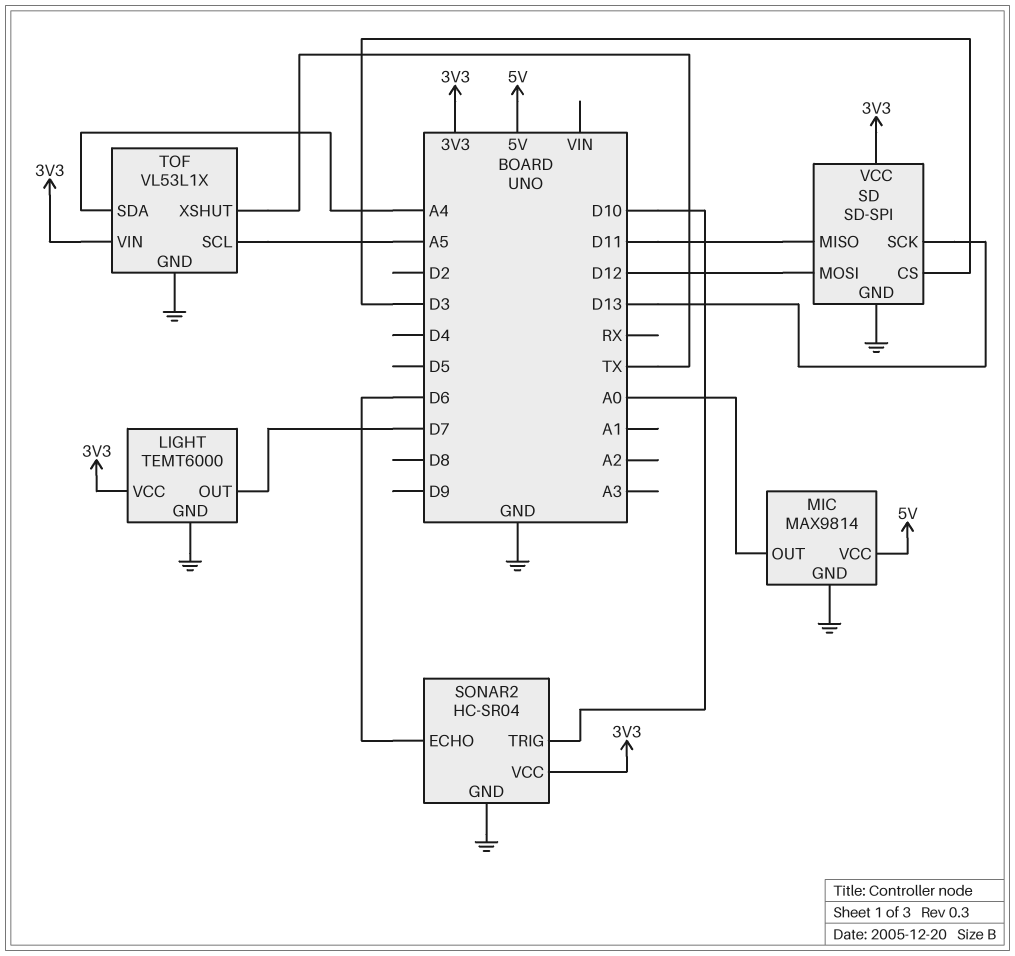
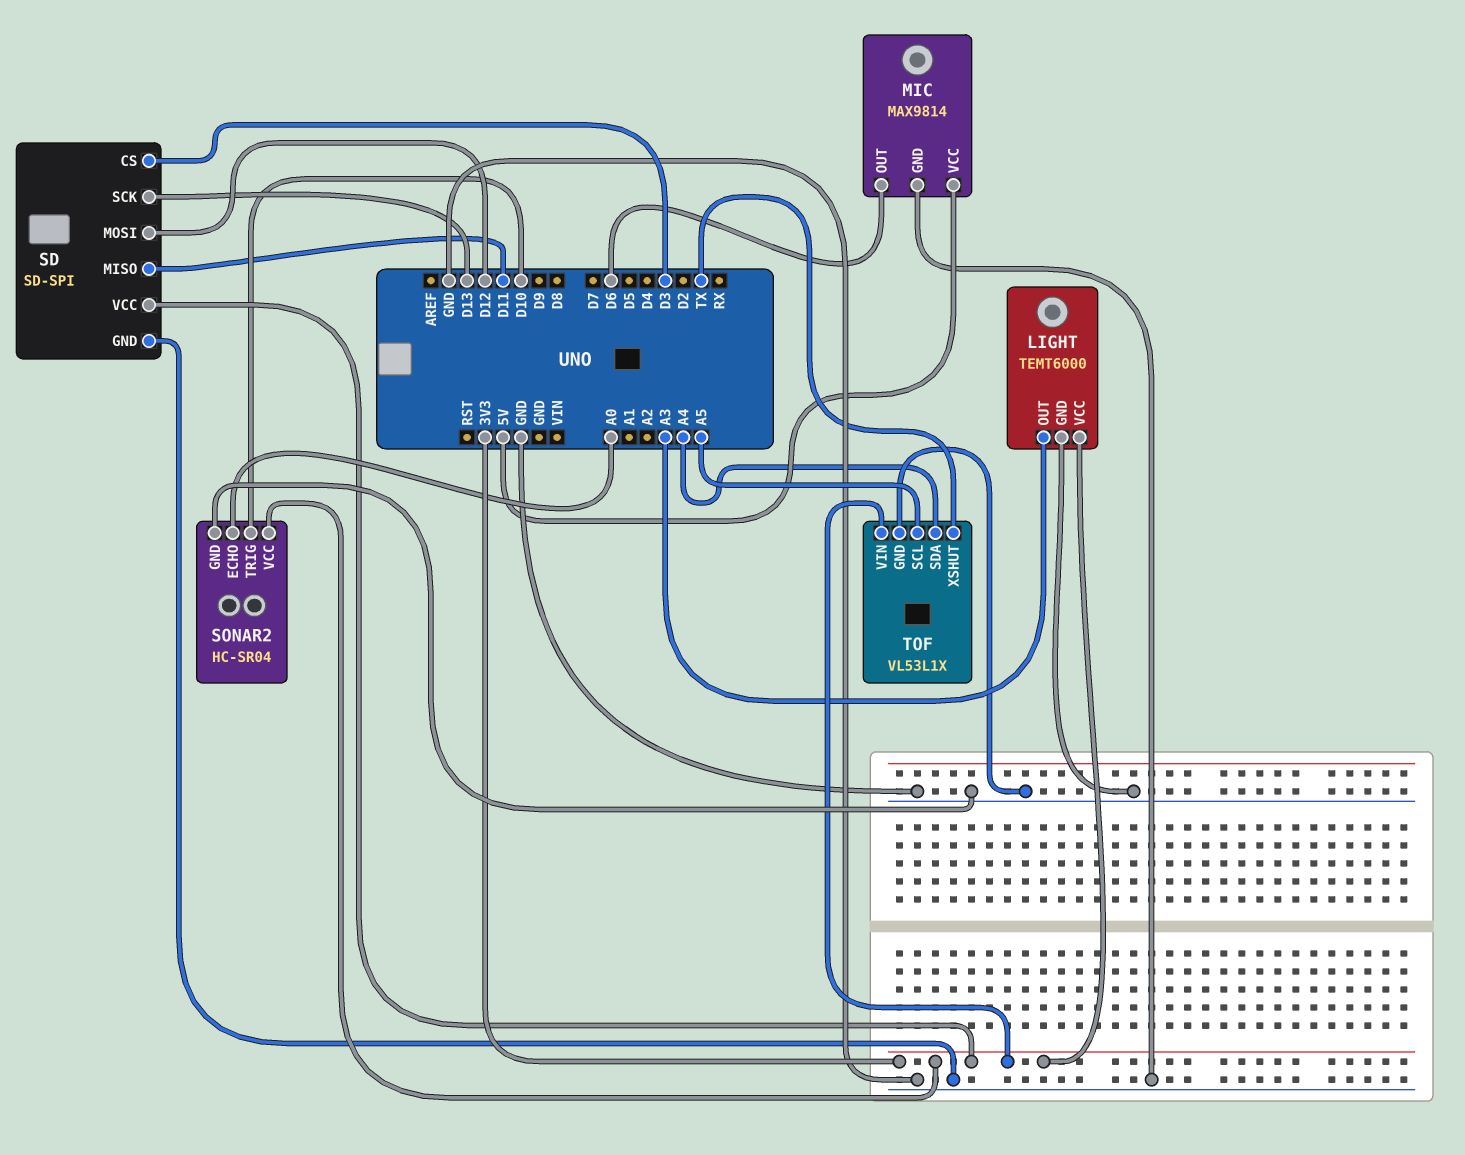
LIGHT pin OUT: D7 -> A3
MIC pin OUT: A0 -> D6
SONAR2 pin ECHO: D6 -> A0

